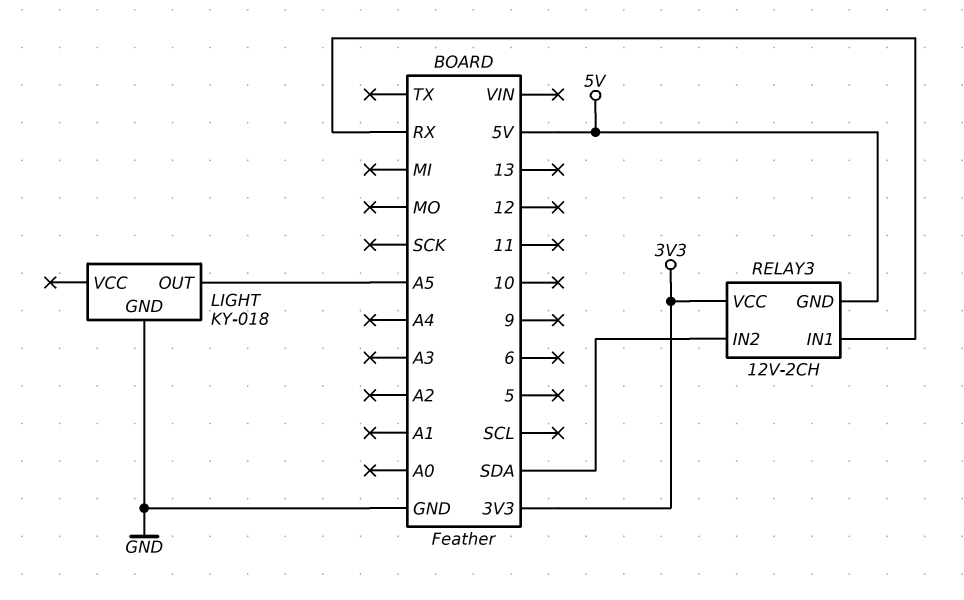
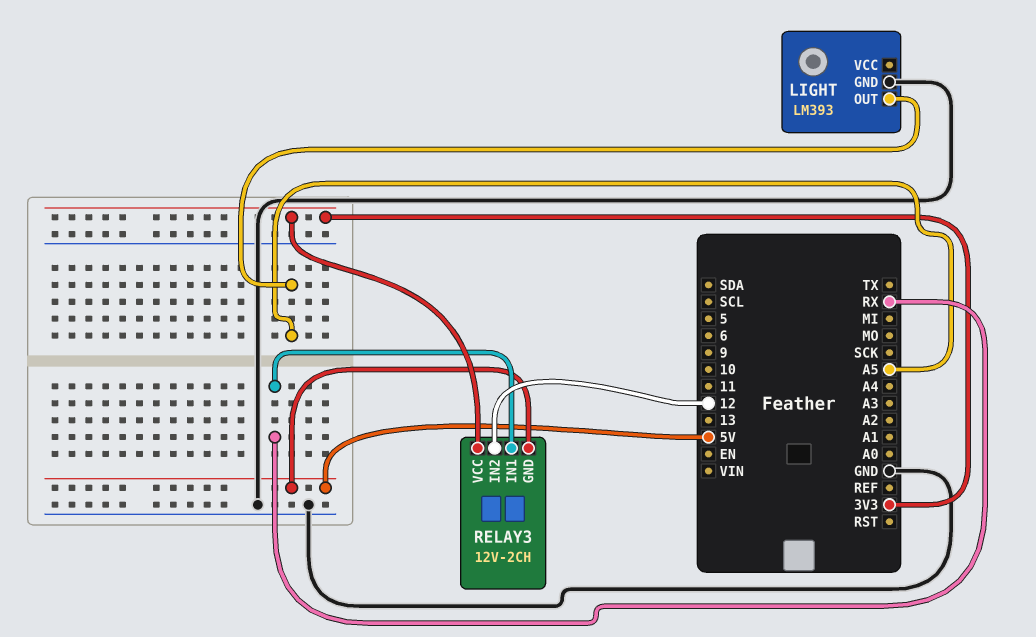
LIGHT: KY-018 -> LM393
RELAY3 pin IN2: SDA -> 12

